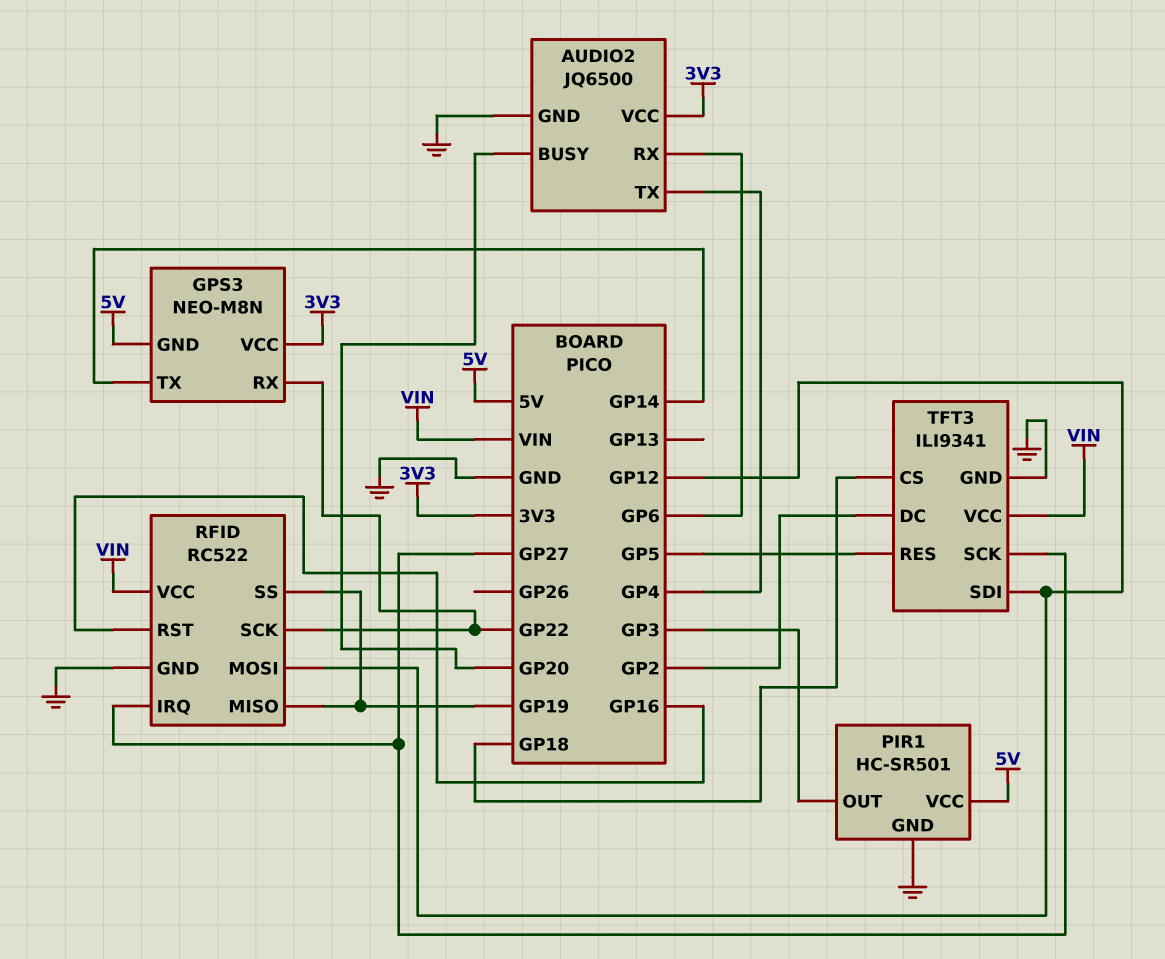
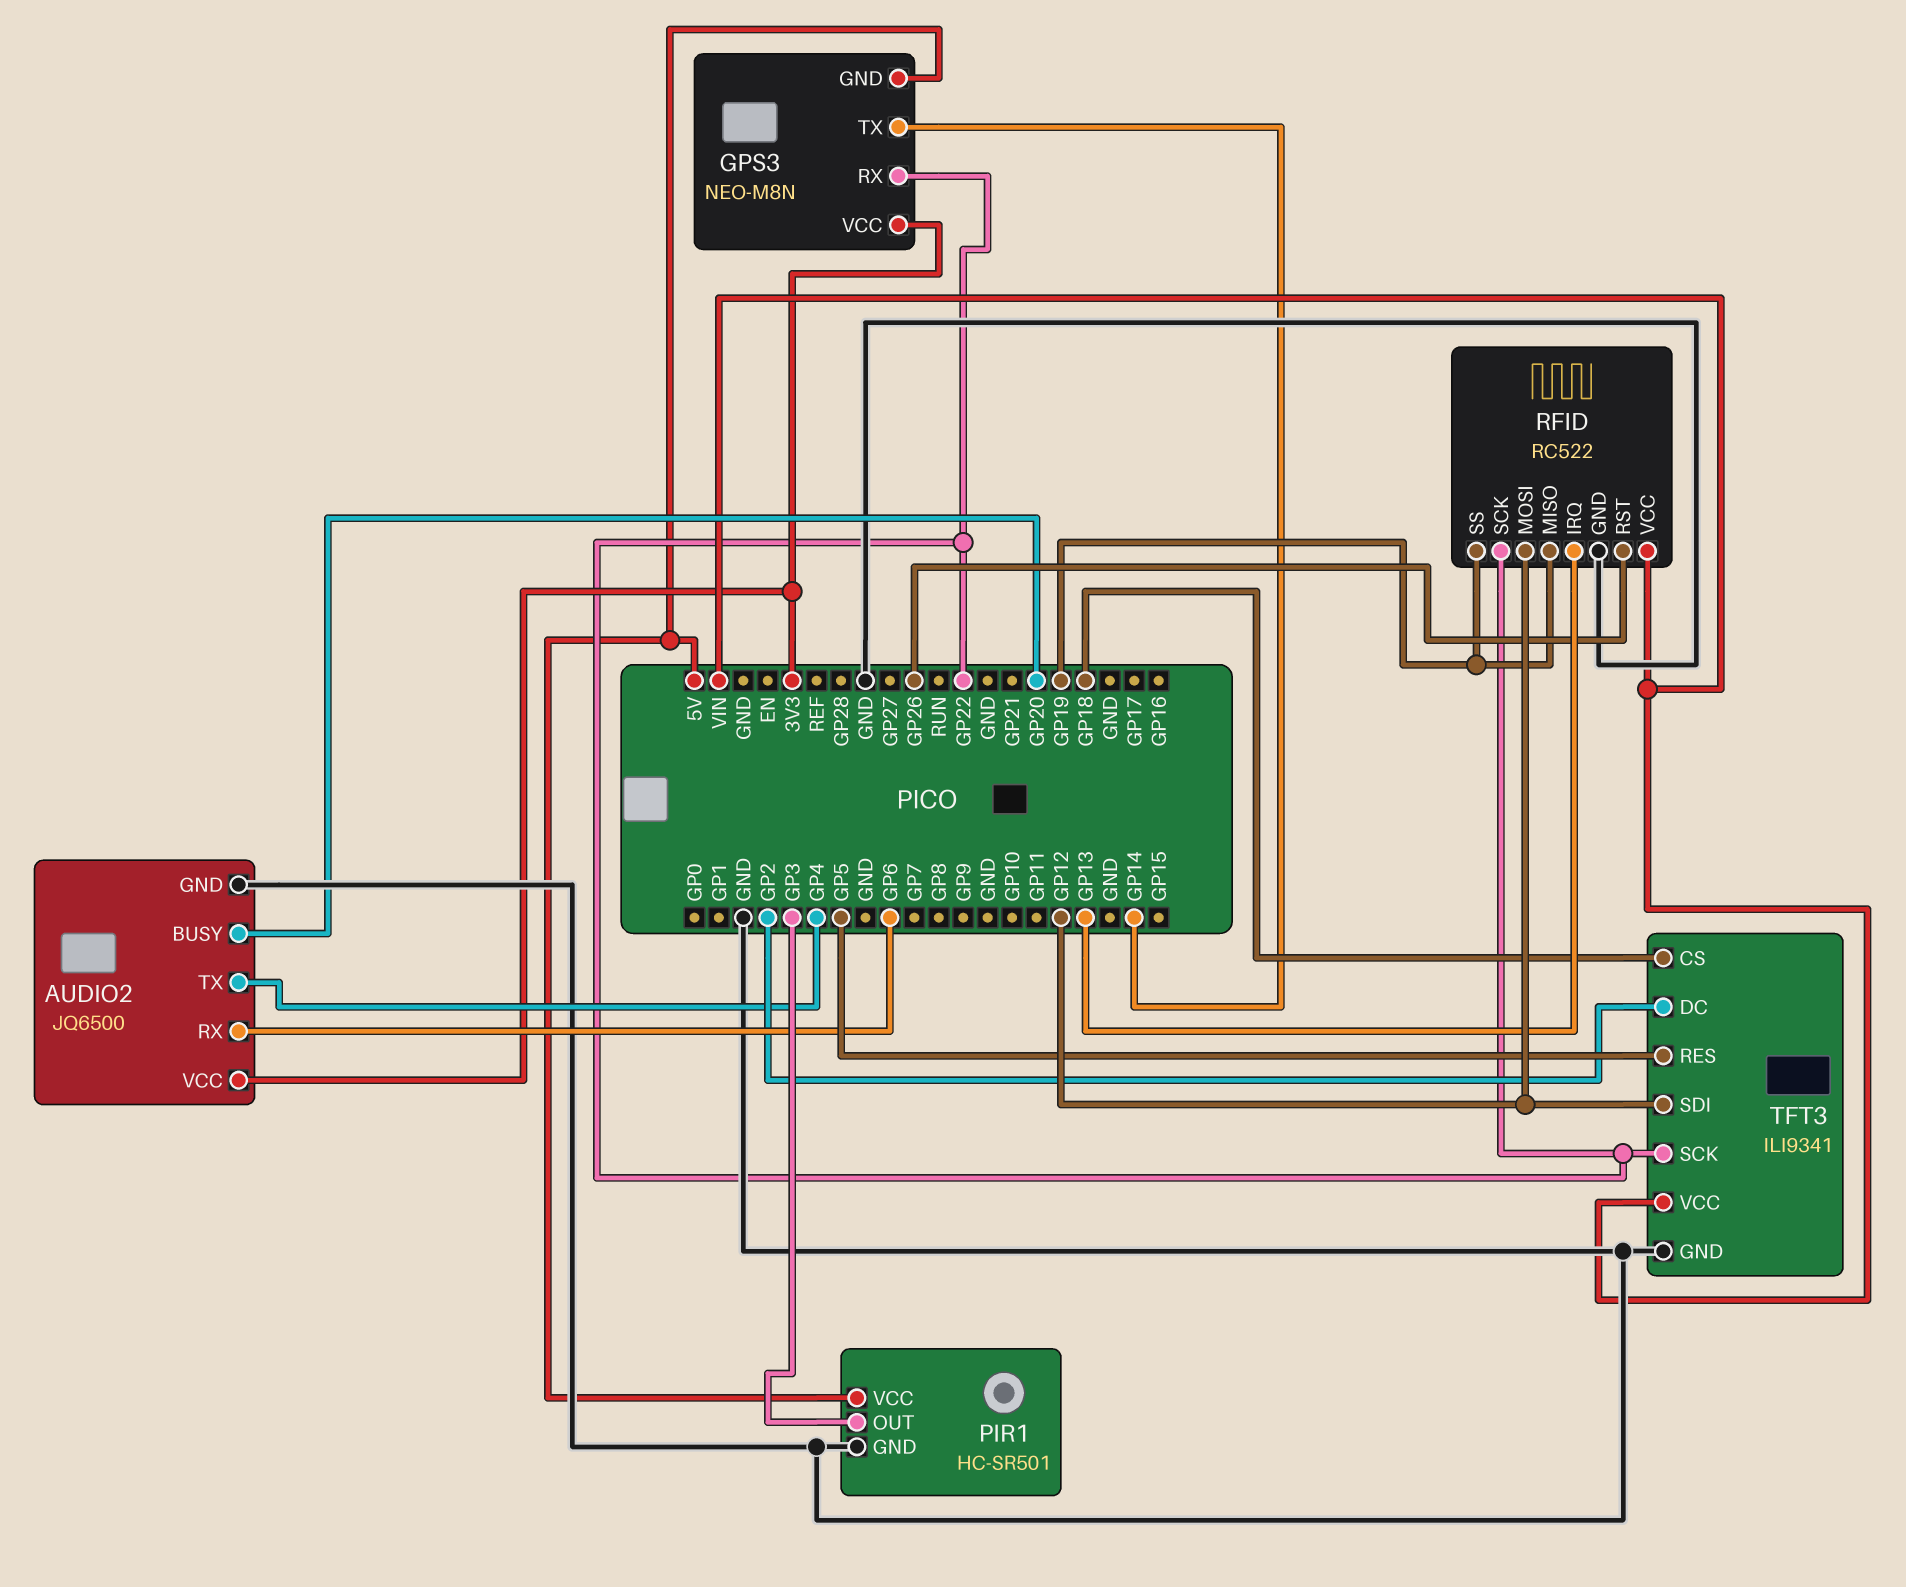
RFID pin IRQ: GP27 -> GP13
RFID pin RST: GP16 -> GP26
TFT3 pin SCK: GP27 -> GP22

